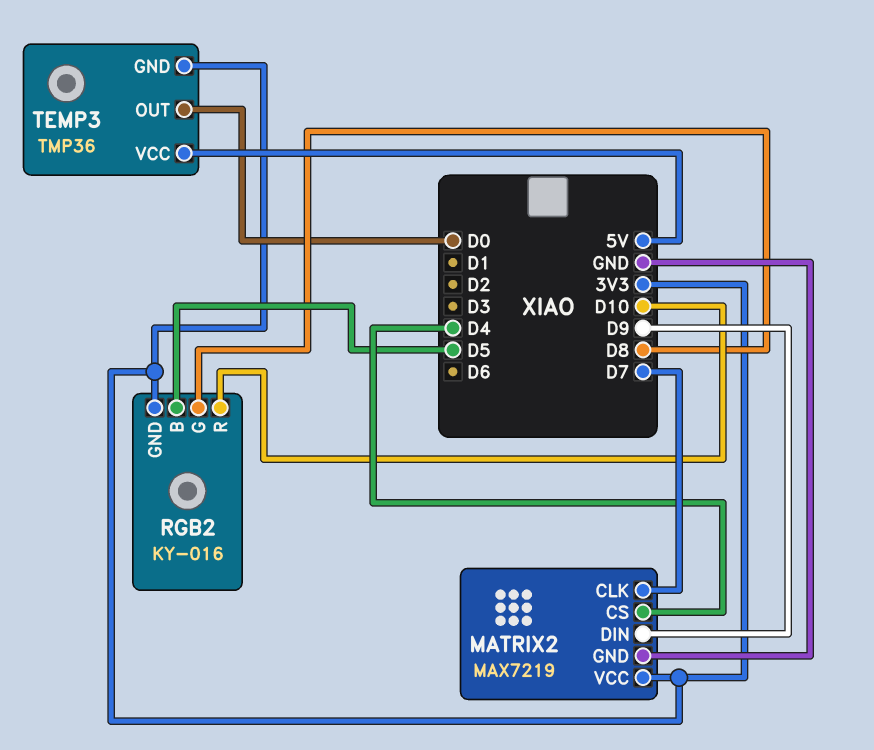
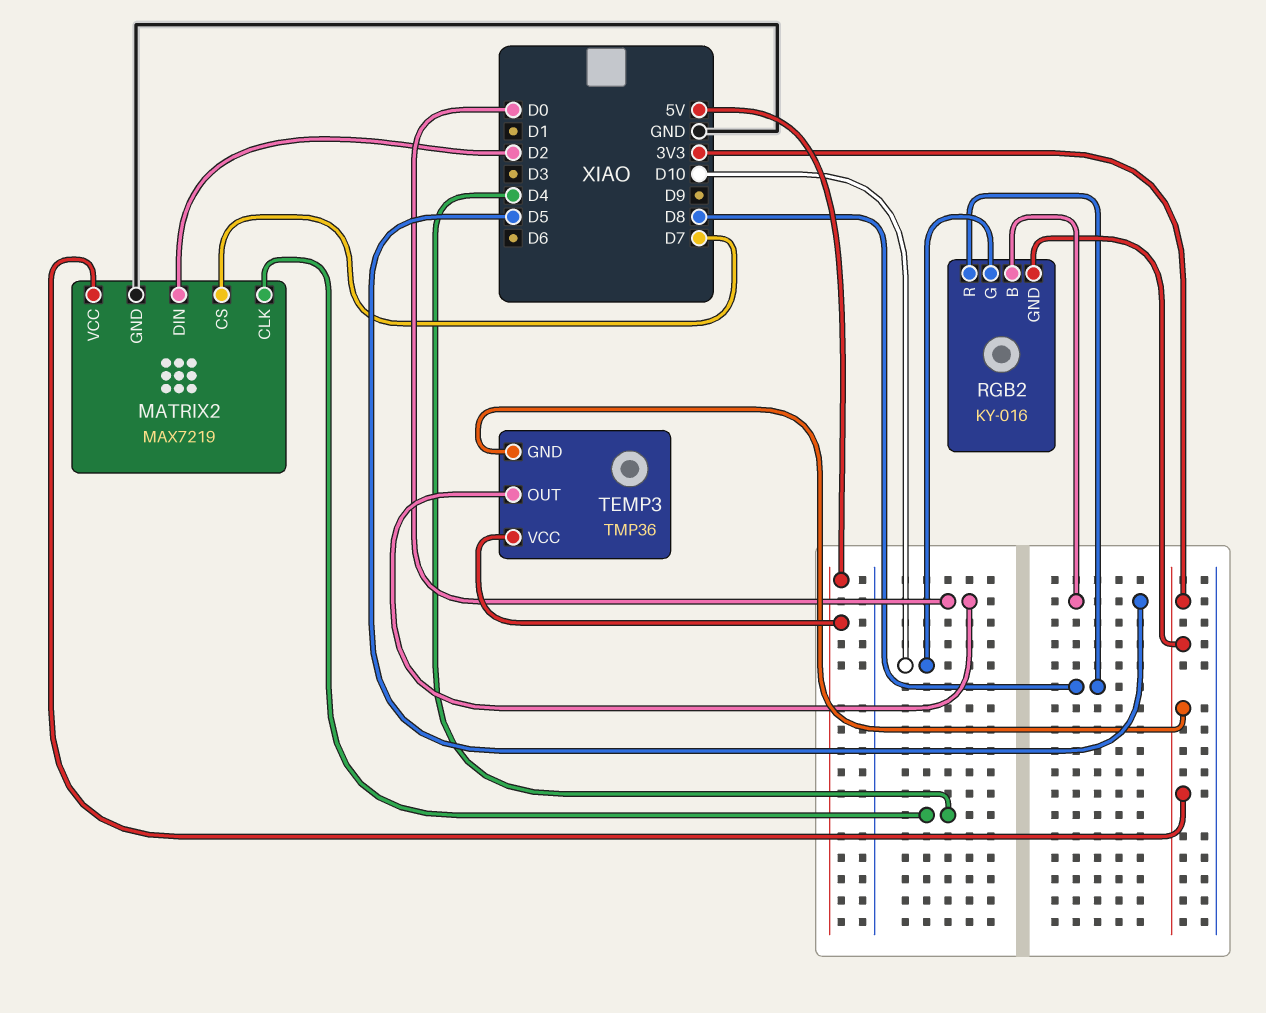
MATRIX2 pin CLK: D7 -> D4
MATRIX2 pin CS: D4 -> D7
MATRIX2 pin DIN: D9 -> D2
RGB2 pin G: D8 -> D10
RGB2 pin R: D10 -> D8

